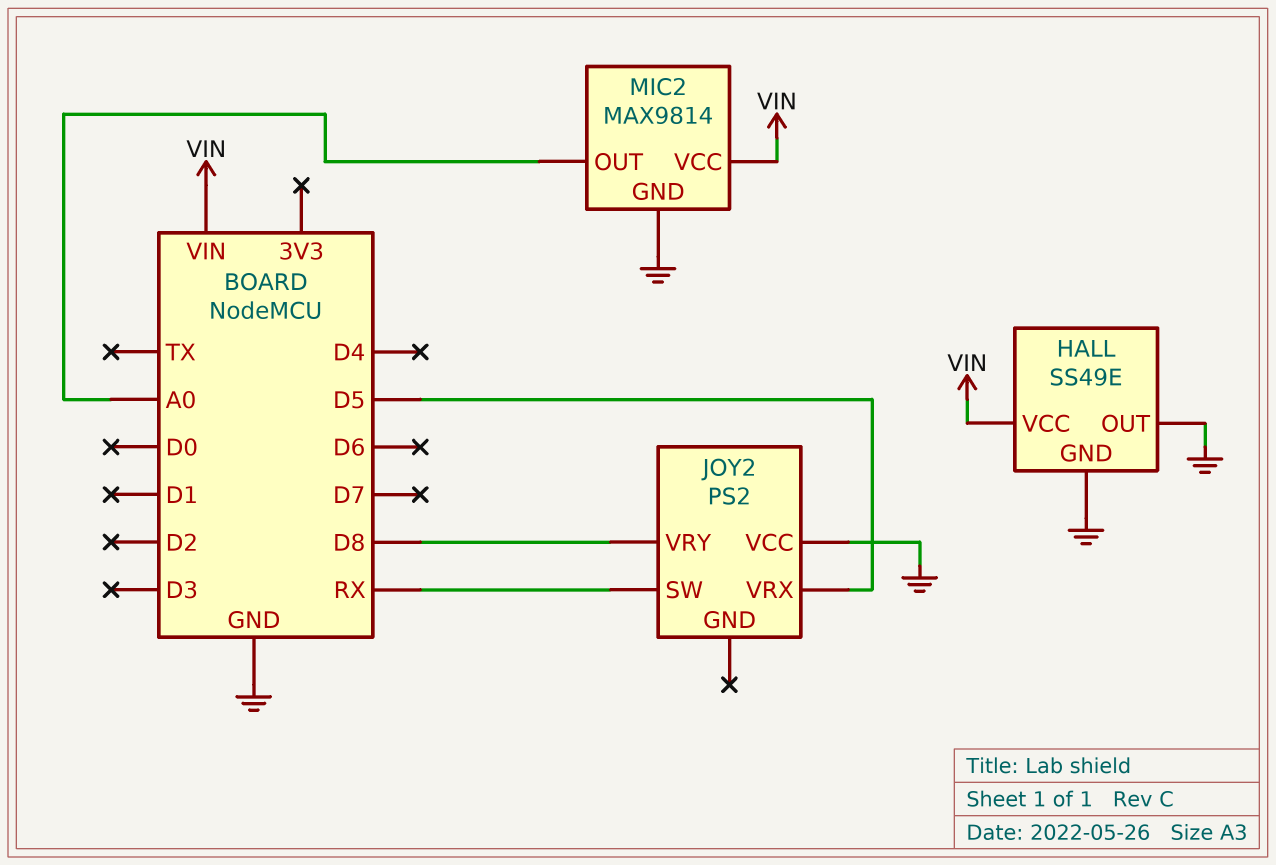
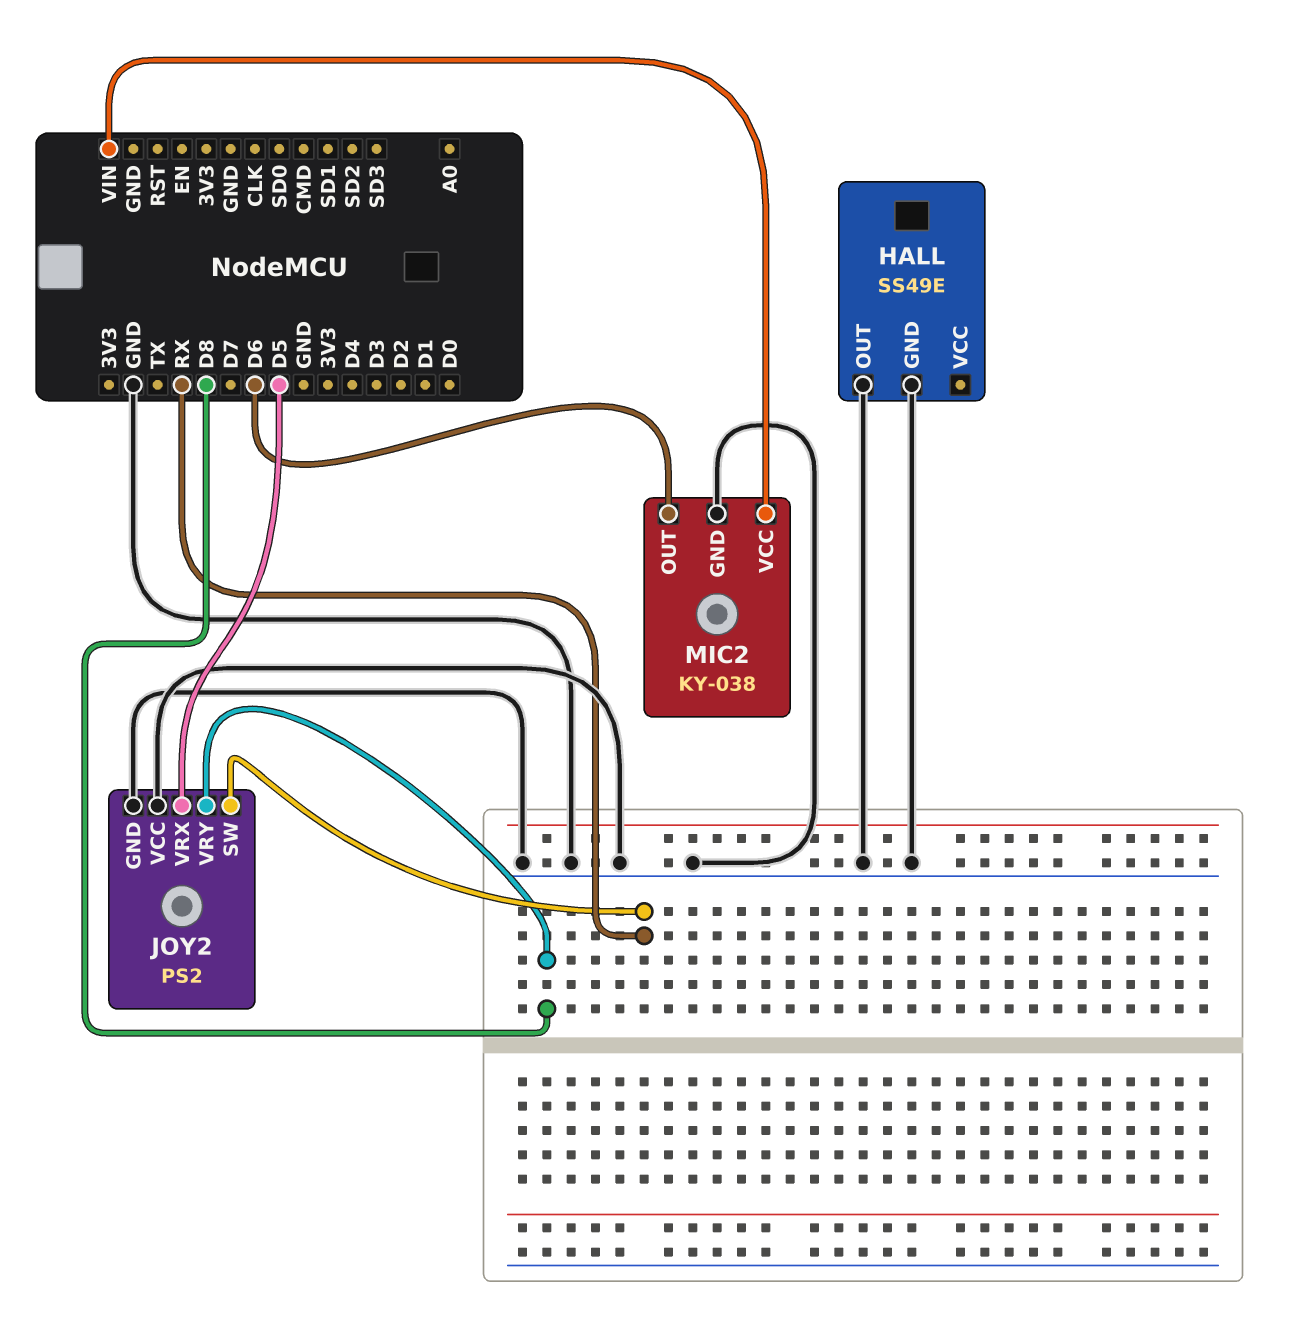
HALL pin VCC: VIN -> none
JOY2 pin GND: none -> GND
MIC2: MAX9814 -> KY-038
MIC2 pin OUT: A0 -> D6

